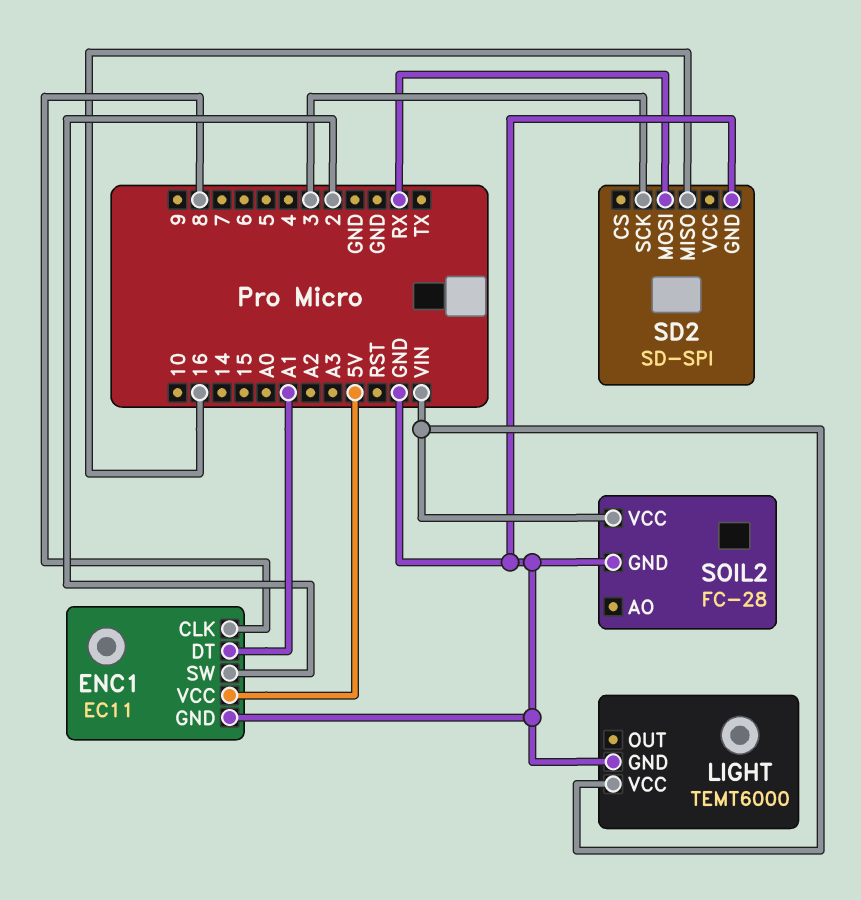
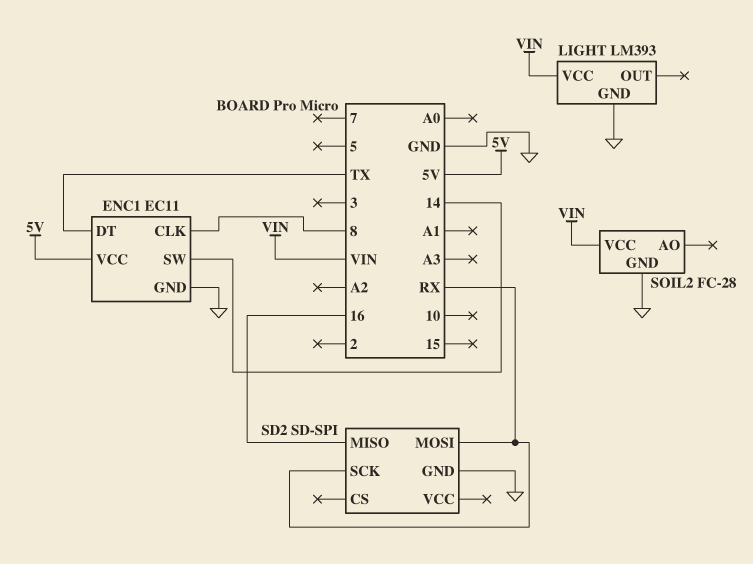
ENC1 pin DT: A1 -> TX
ENC1 pin SW: 2 -> 14
LIGHT: TEMT6000 -> LM393
SD2 pin SCK: 3 -> RX

